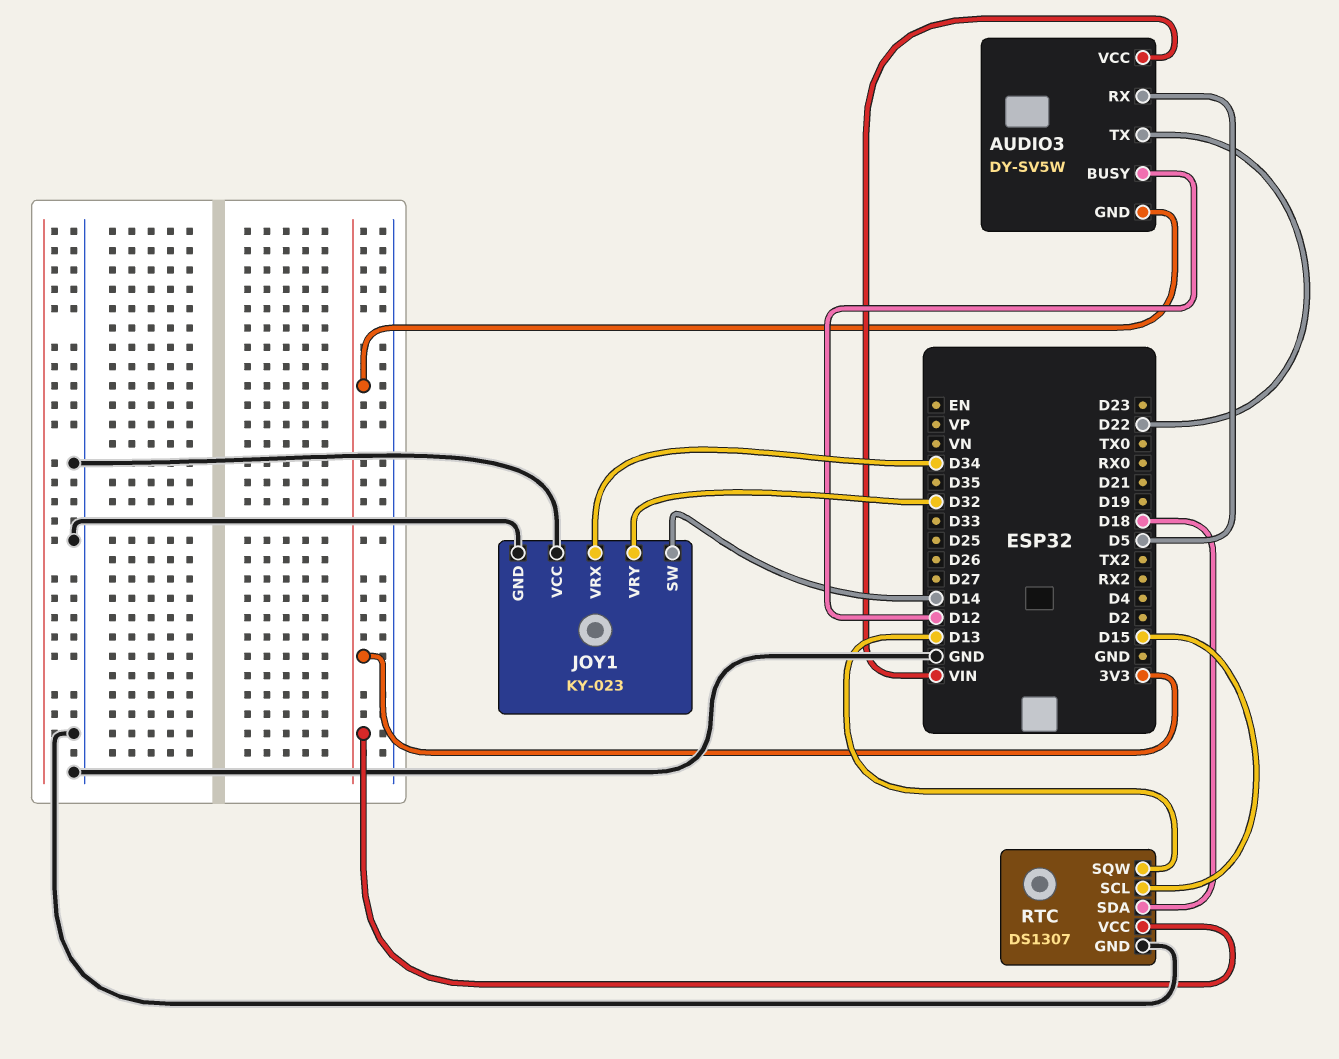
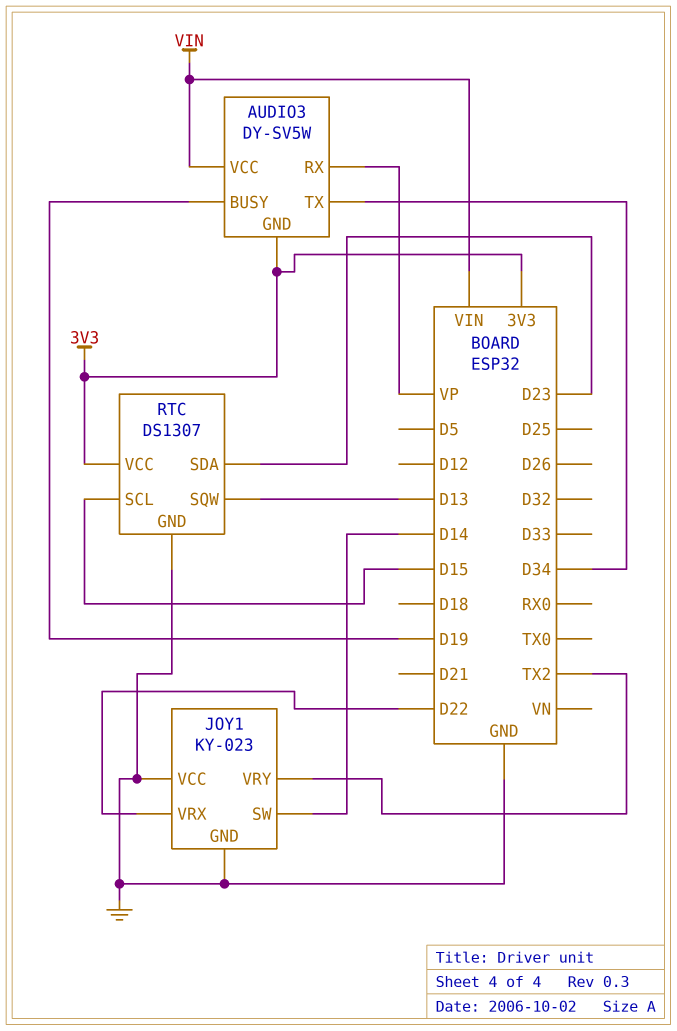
AUDIO3 pin BUSY: D12 -> D19
AUDIO3 pin RX: D5 -> VP
AUDIO3 pin TX: D22 -> D34
JOY1 pin VRX: D34 -> D22
JOY1 pin VRY: D32 -> TX2
RTC pin SDA: D18 -> D23

